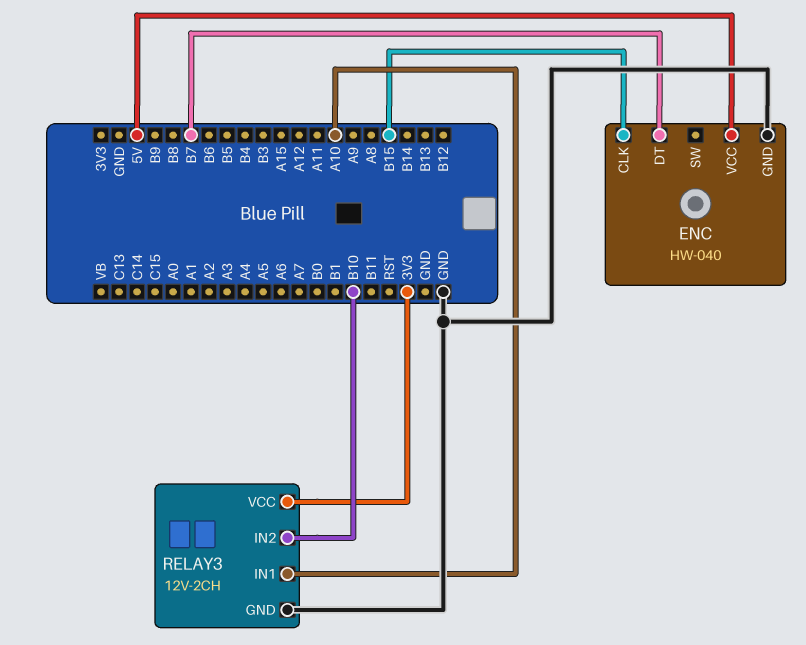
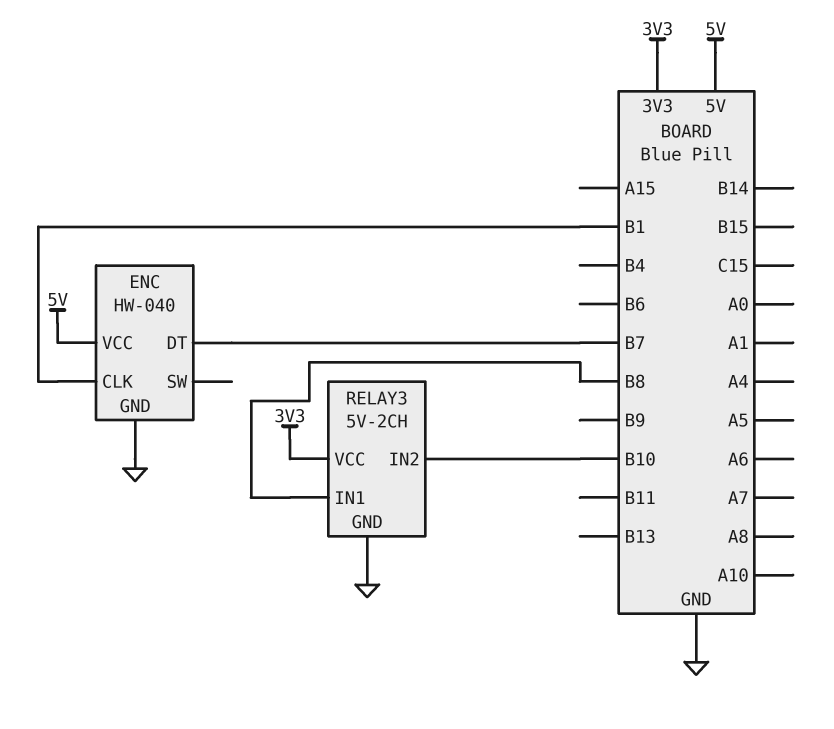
ENC pin CLK: B15 -> B1
RELAY3: 12V-2CH -> 5V-2CH
RELAY3 pin IN1: A10 -> B8

